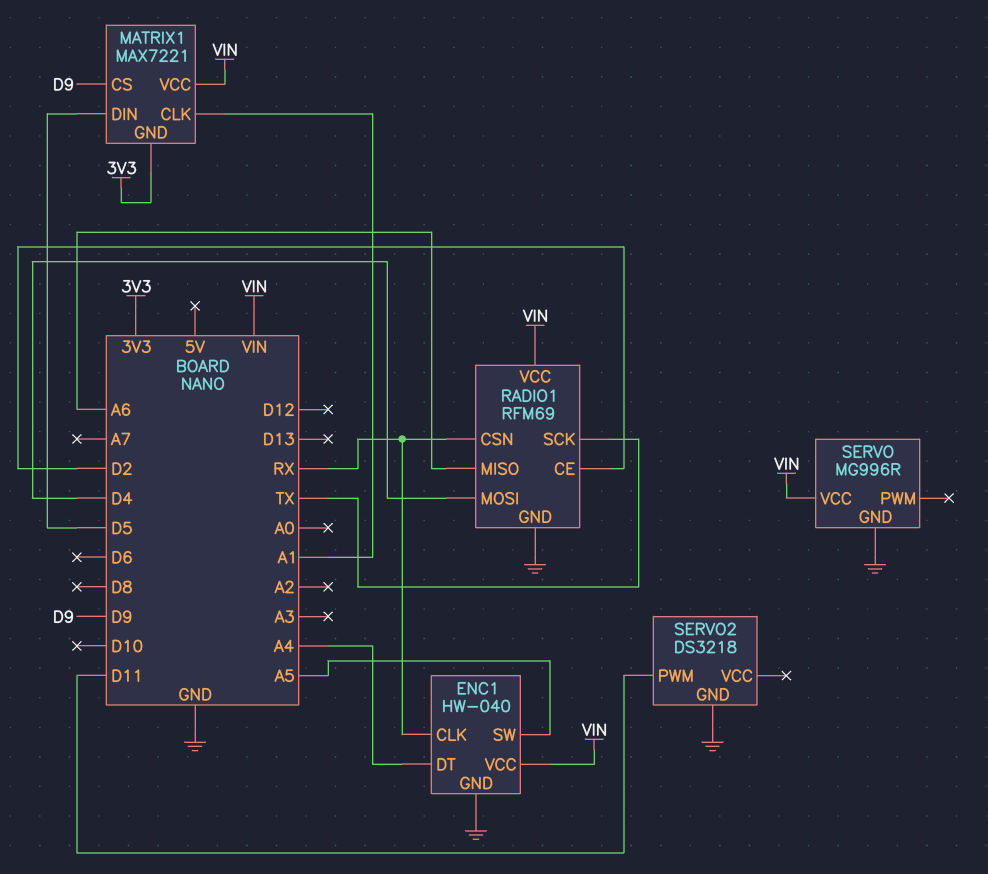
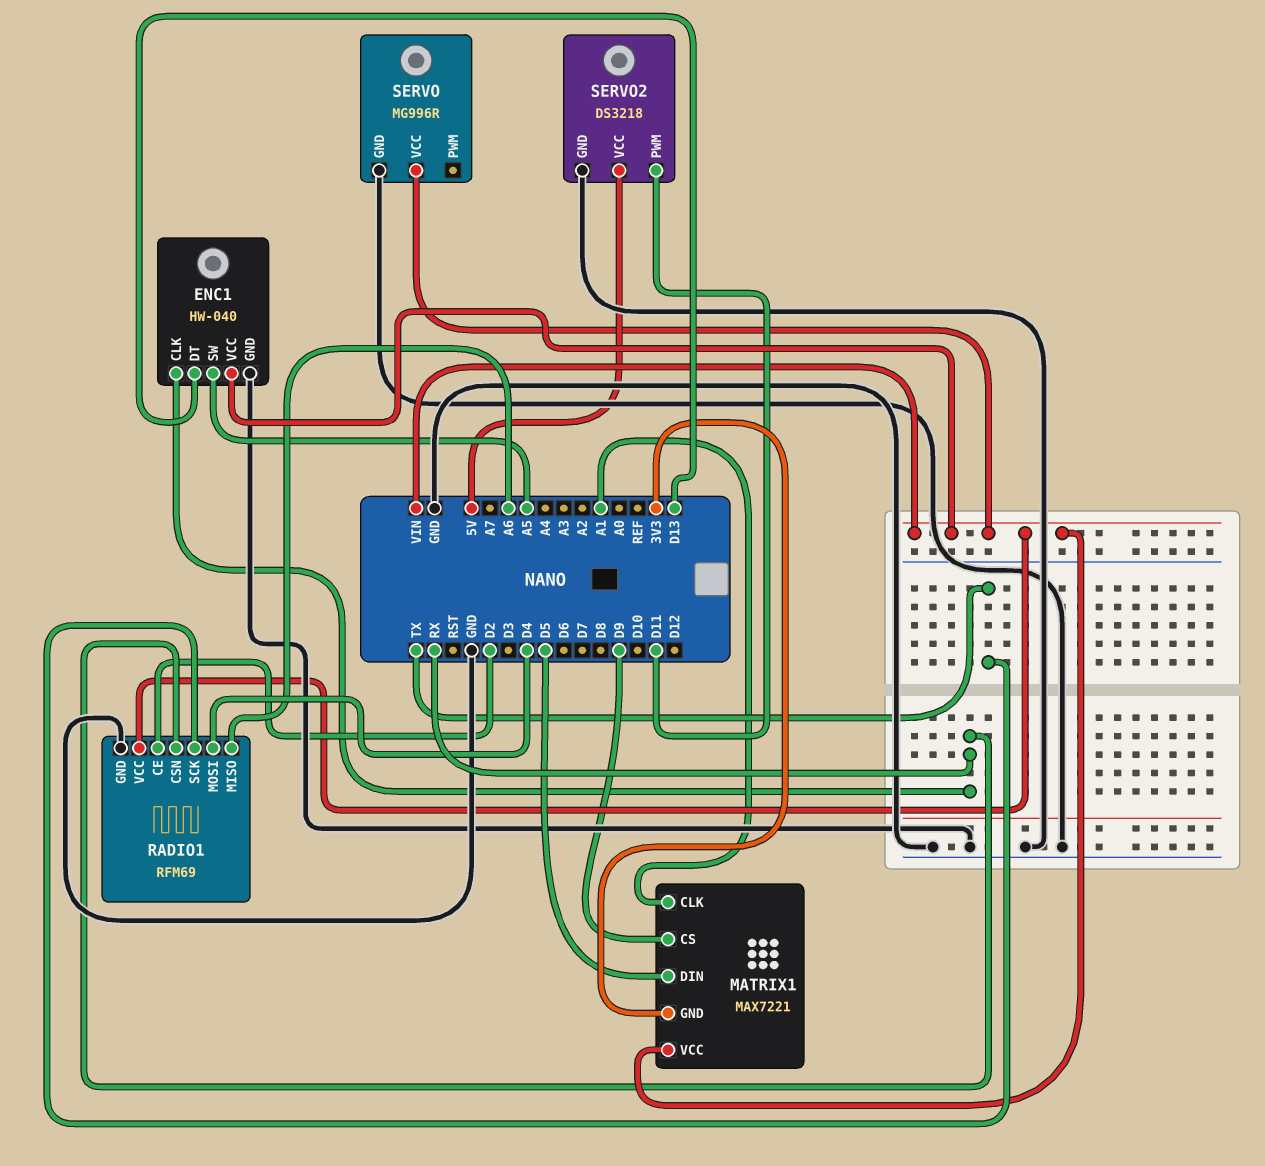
ENC1 pin DT: A4 -> D13
SERVO2 pin VCC: none -> 5V

